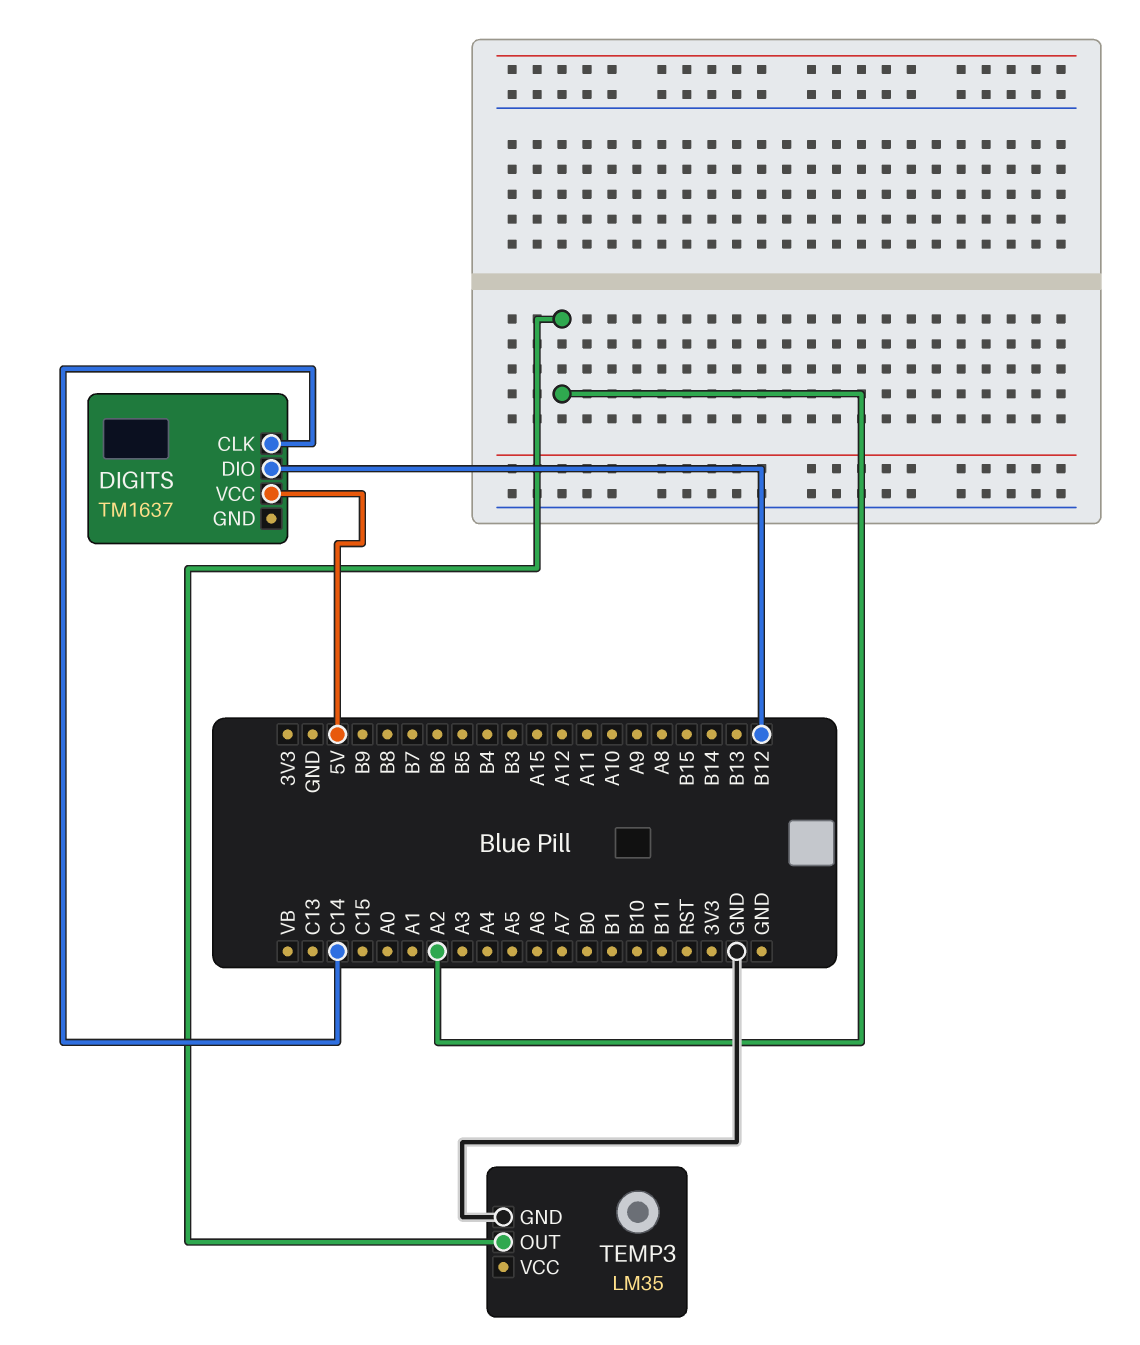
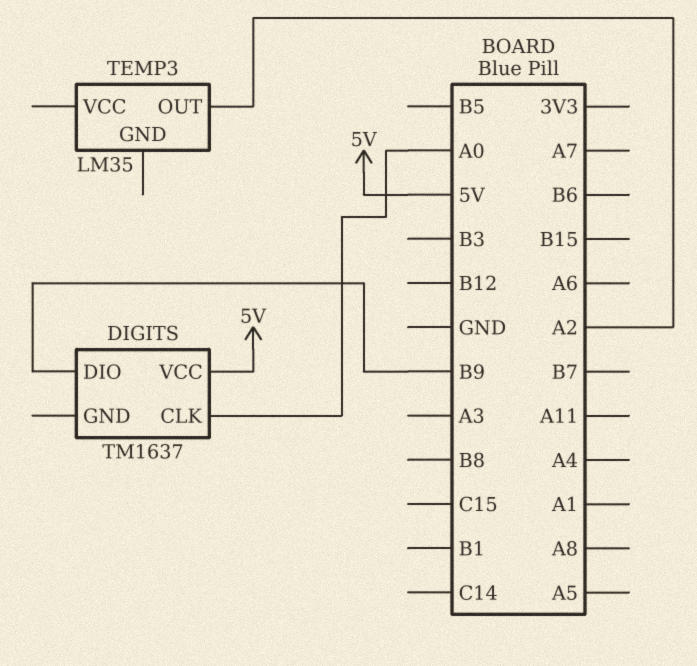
DIGITS pin CLK: C14 -> A0
DIGITS pin DIO: B12 -> B9
TEMP3 pin GND: GND -> none

